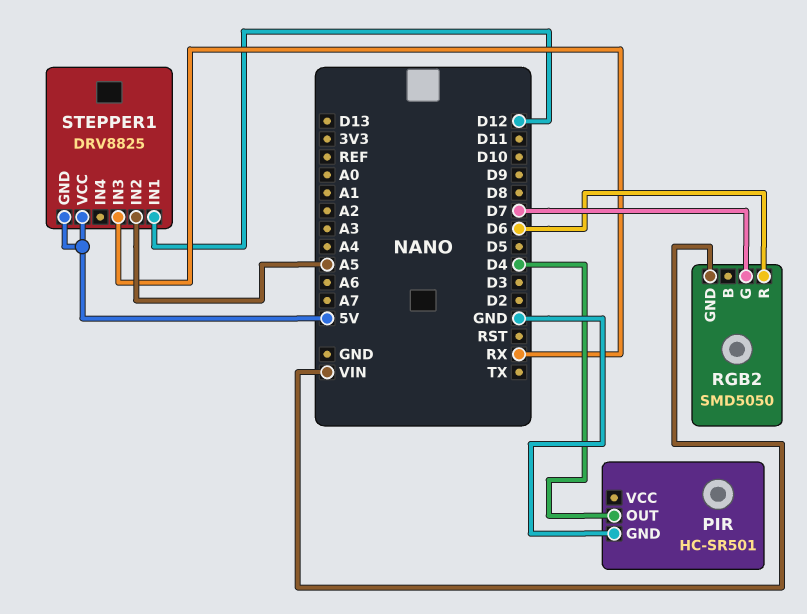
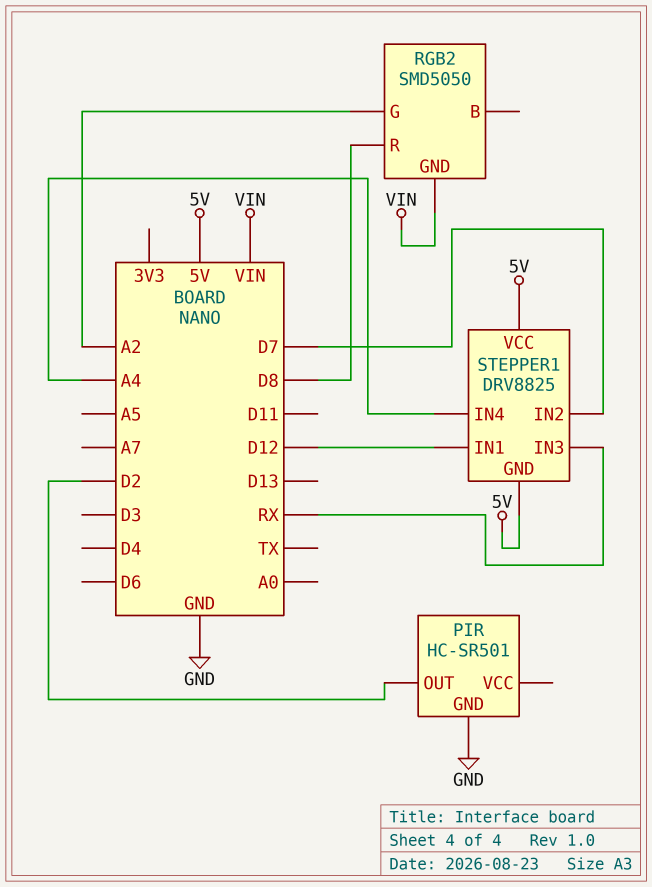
PIR pin OUT: D4 -> D2
RGB2 pin G: D7 -> A2
RGB2 pin R: D6 -> D8
STEPPER1 pin IN2: A5 -> D7
STEPPER1 pin IN4: none -> A4

